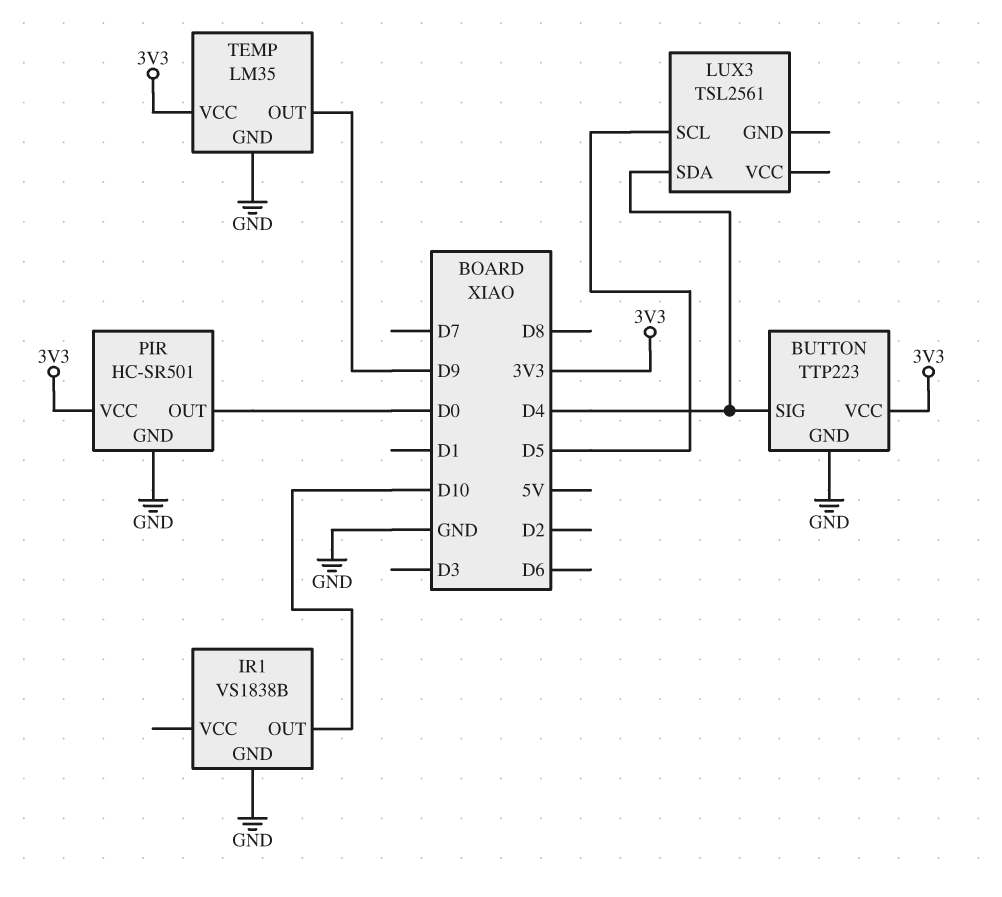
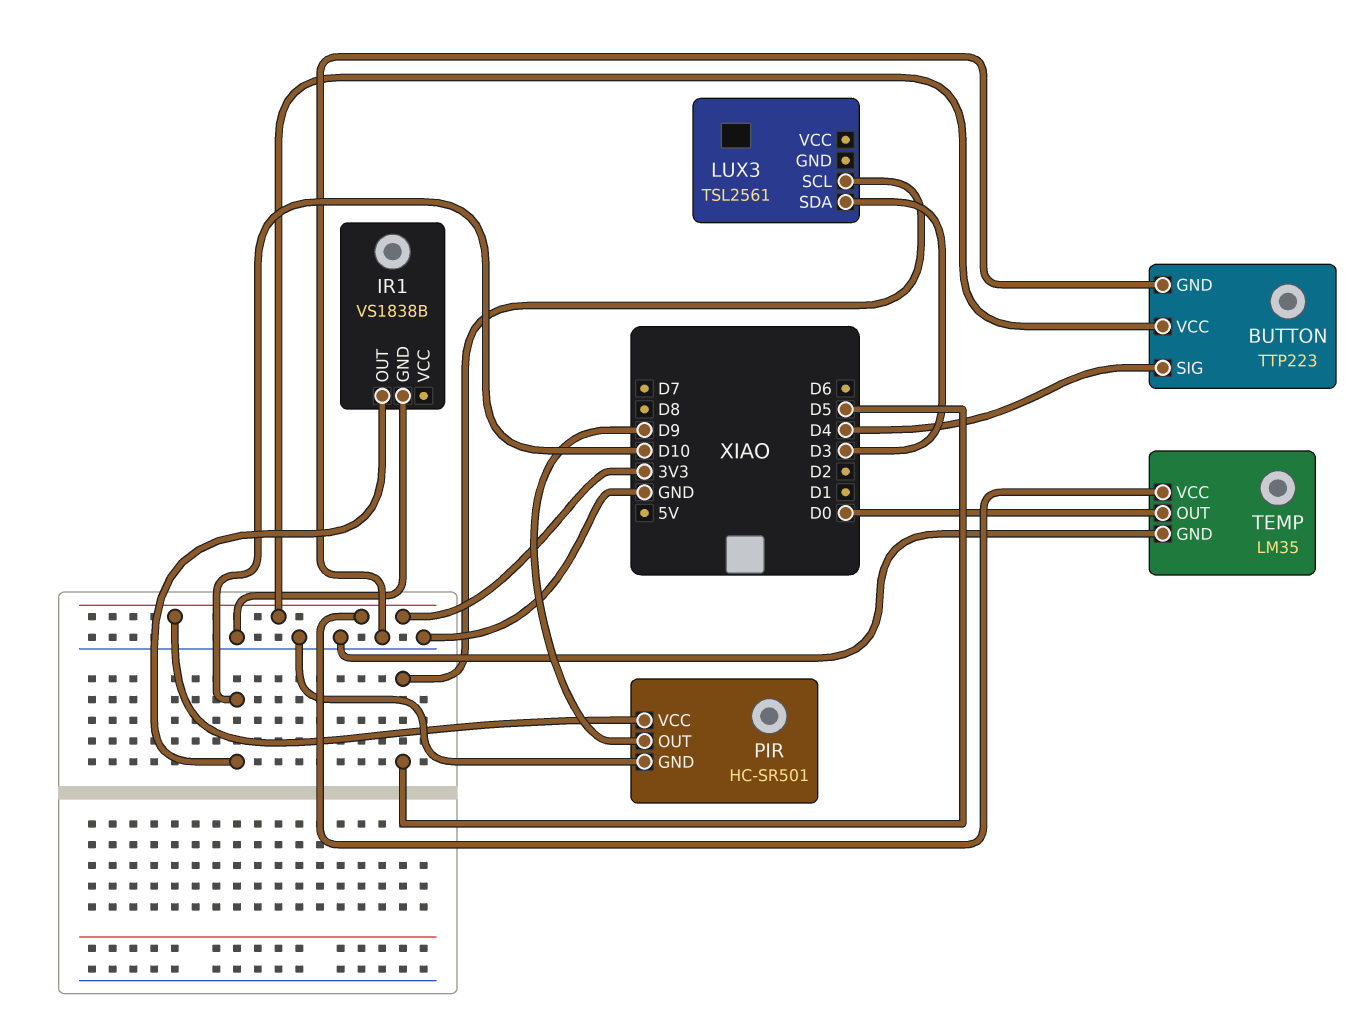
LUX3 pin SDA: D4 -> D3
PIR pin OUT: D0 -> D9
TEMP pin OUT: D9 -> D0

